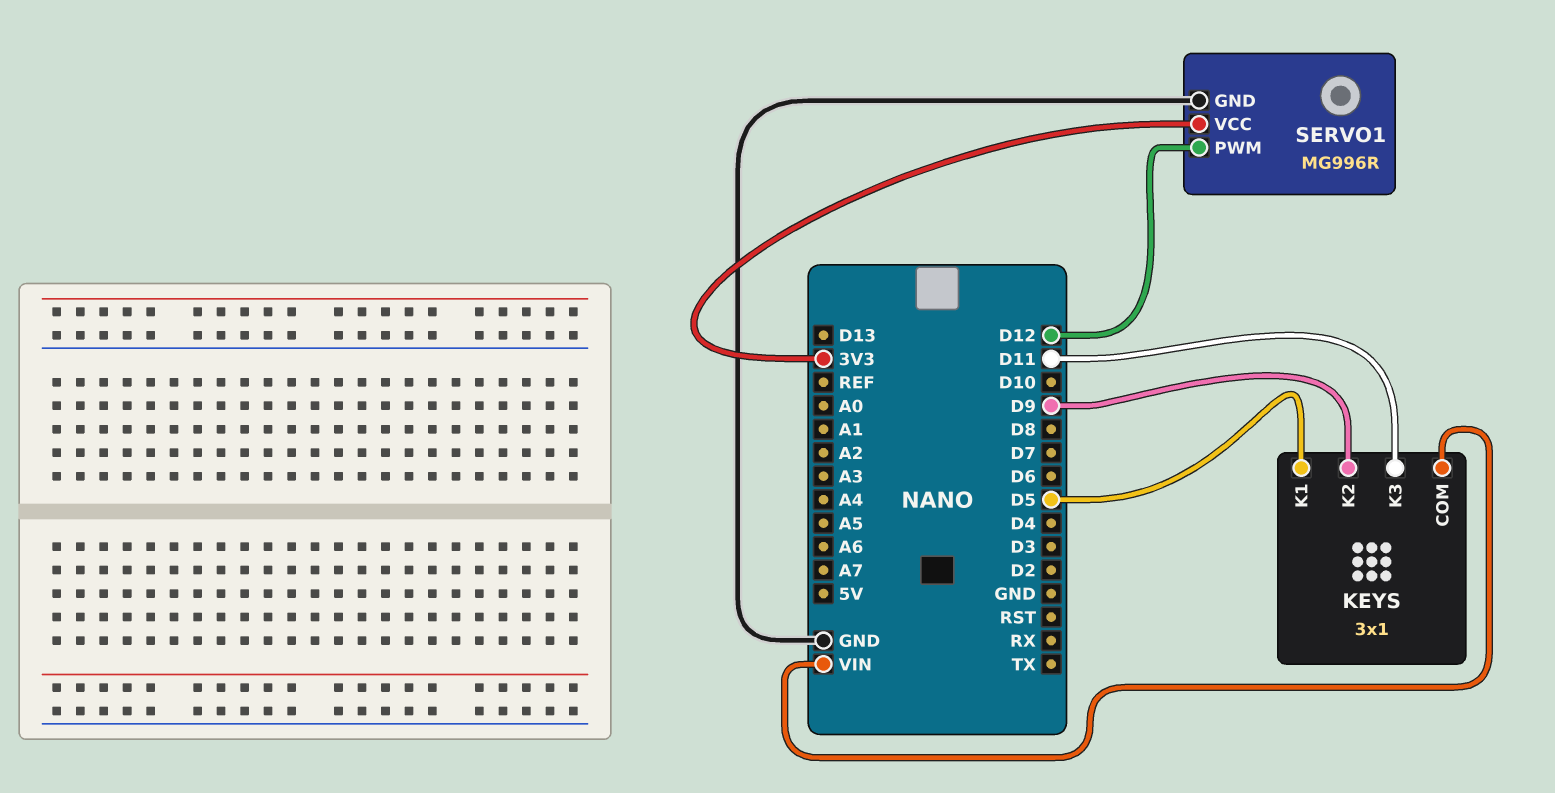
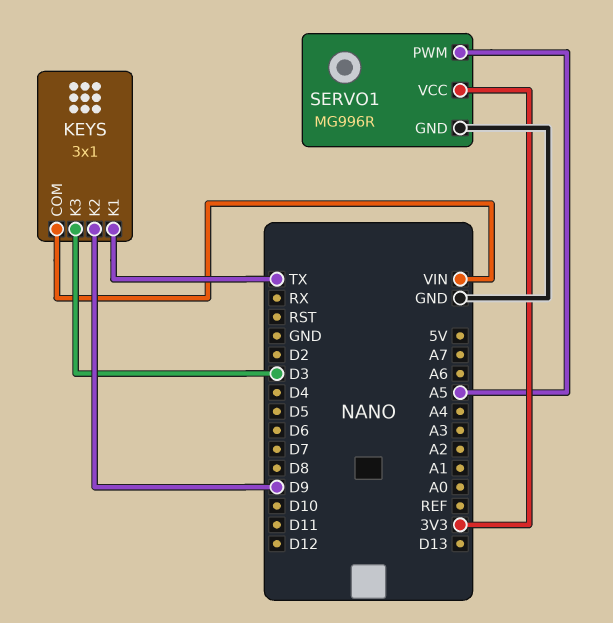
KEYS pin K1: D5 -> TX
KEYS pin K3: D11 -> D3
SERVO1 pin PWM: D12 -> A5

